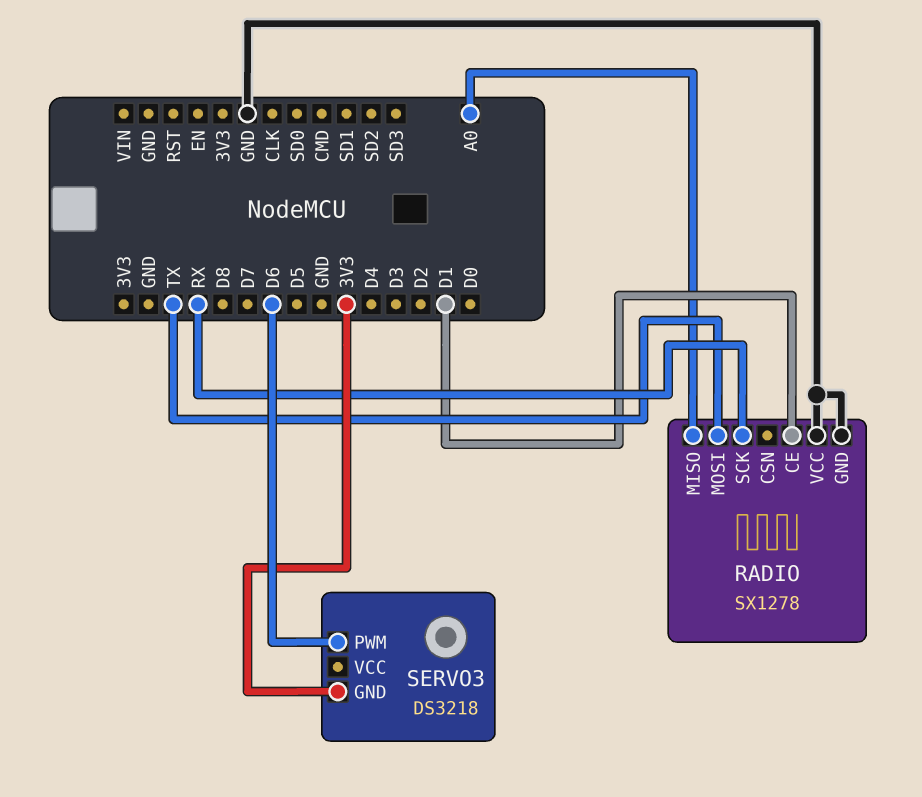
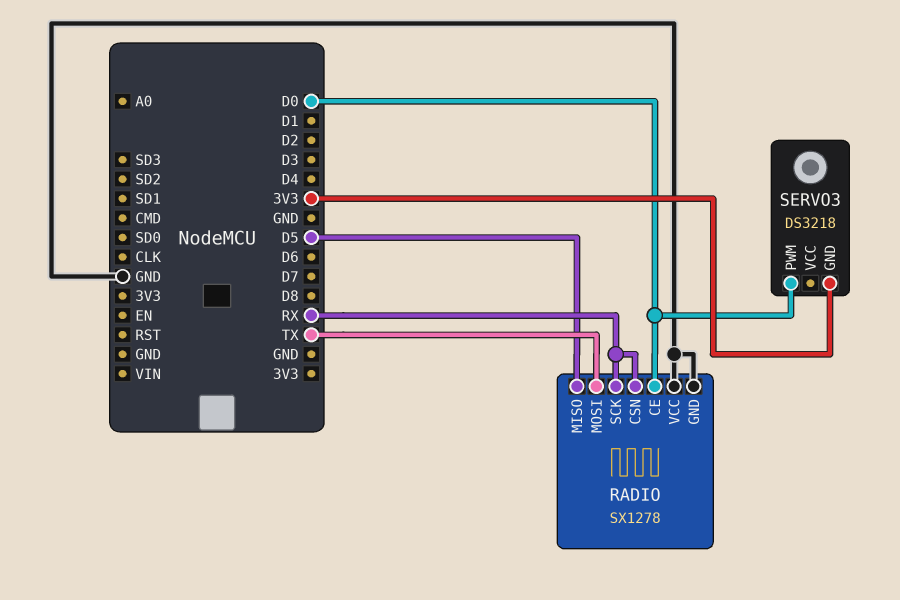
RADIO pin CE: D1 -> D0
RADIO pin CSN: none -> RX
RADIO pin MISO: A0 -> D5
SERVO3 pin PWM: D6 -> D0

